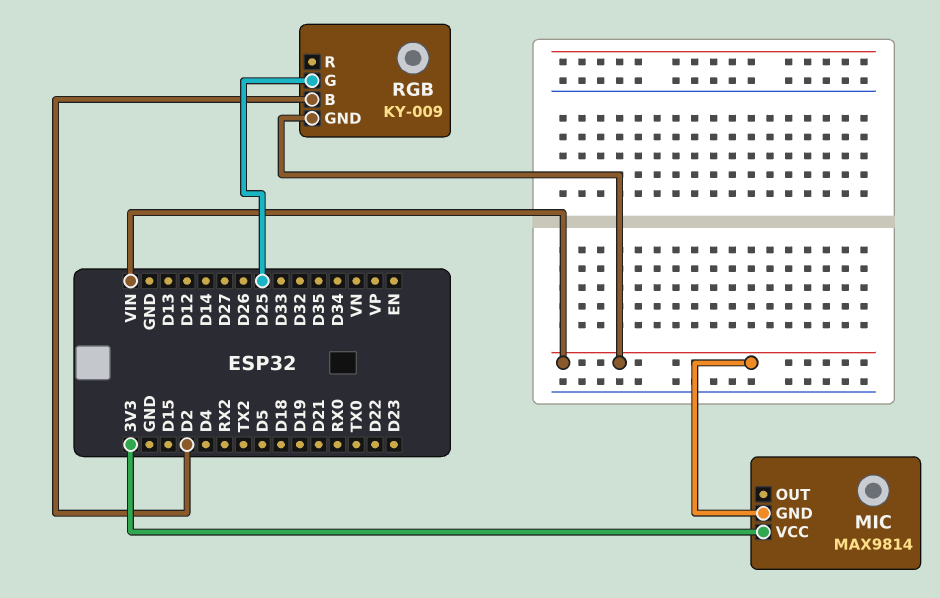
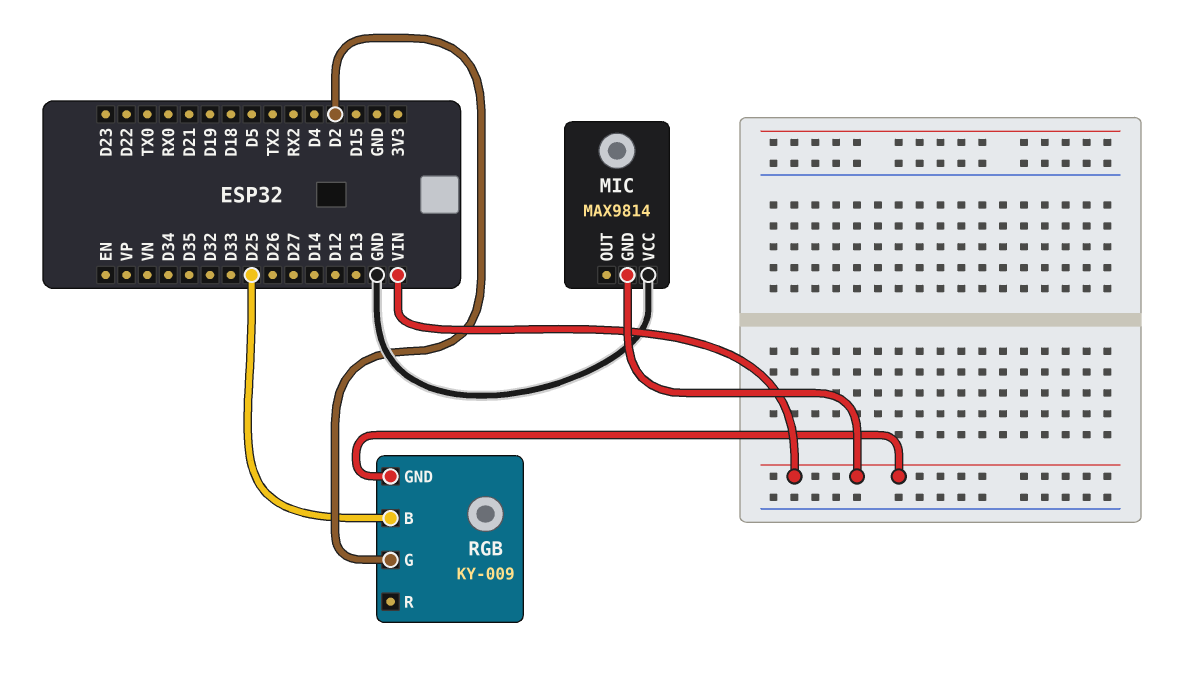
MIC pin VCC: 3V3 -> GND
RGB pin B: D2 -> D25
RGB pin G: D25 -> D2

